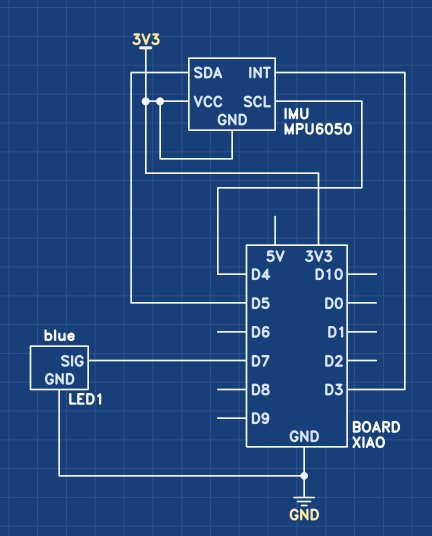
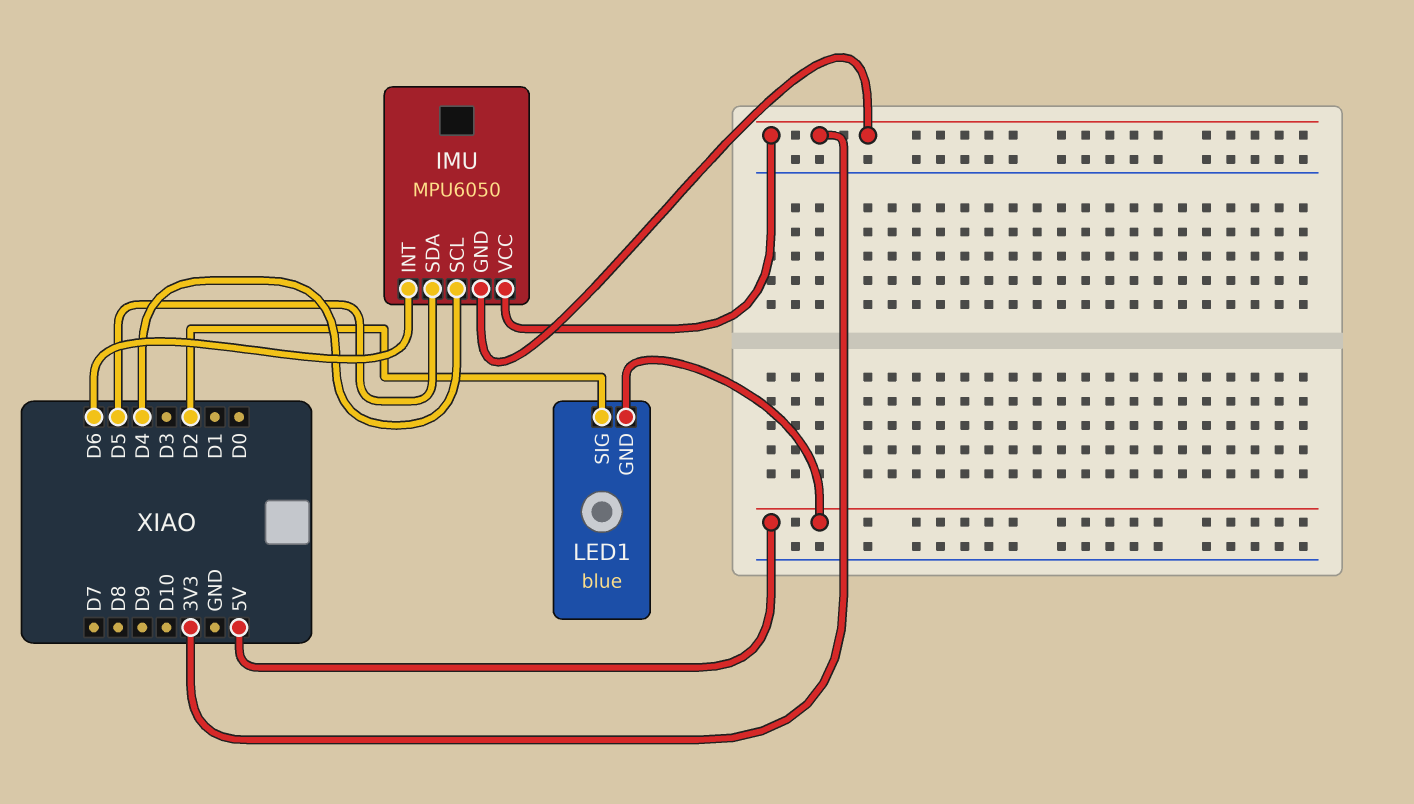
IMU pin INT: D3 -> D6
LED1 pin GND: GND -> 5V
LED1 pin SIG: D7 -> D2

